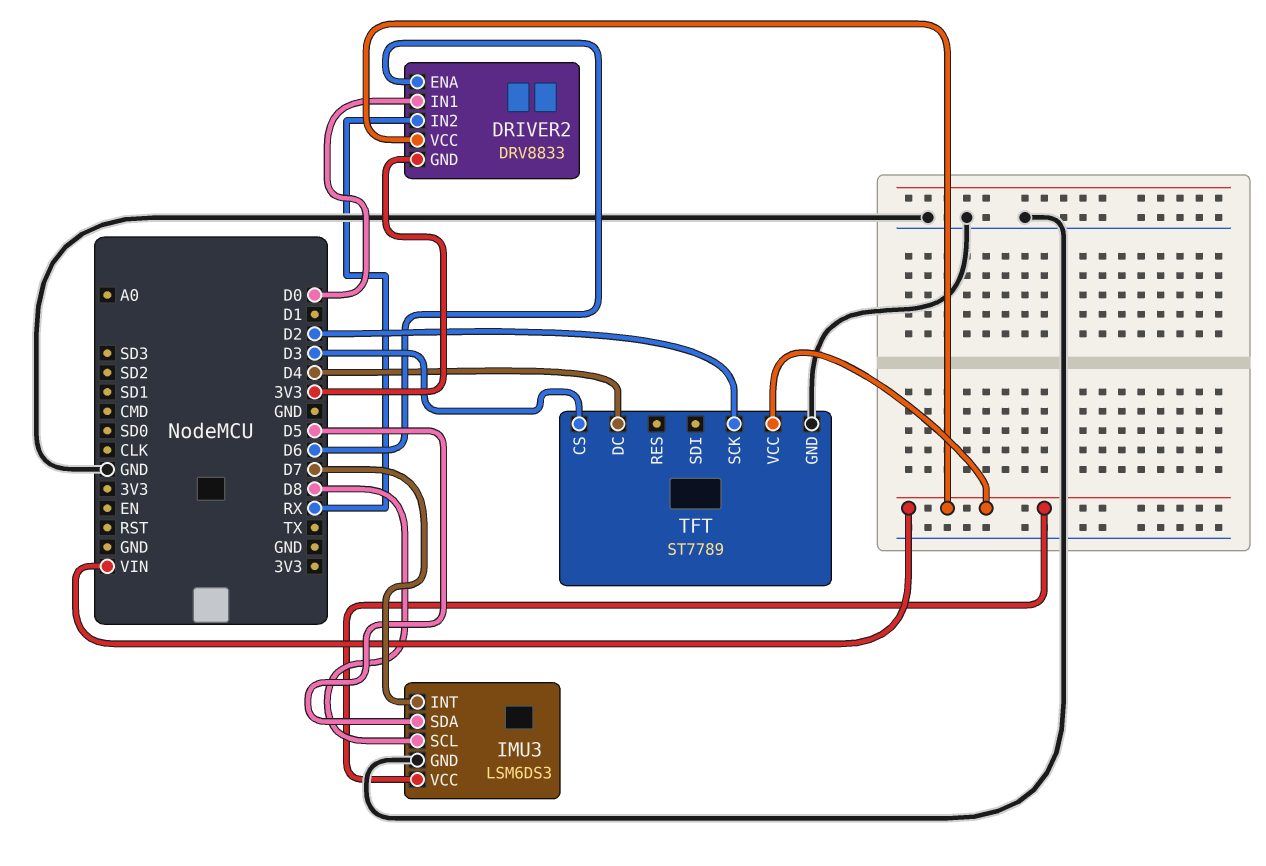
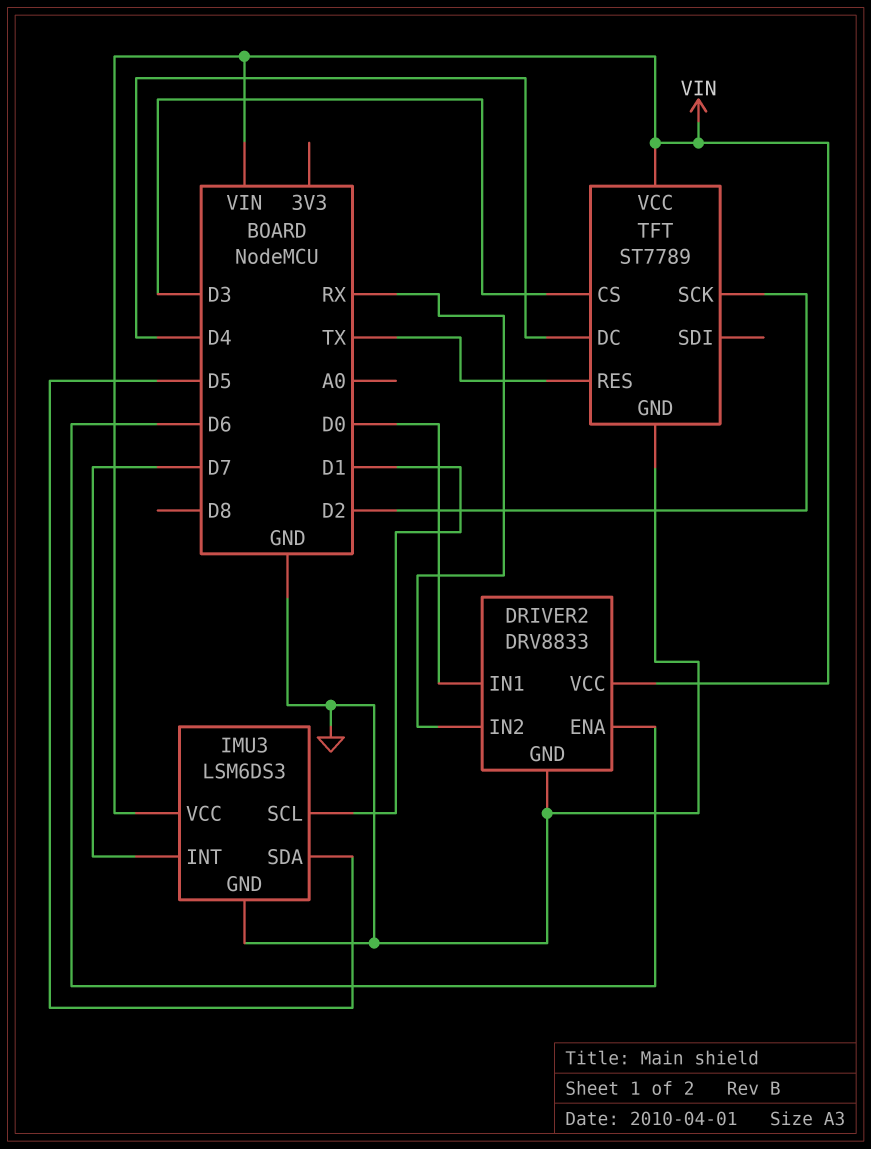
DRIVER2 pin GND: 3V3 -> GND
IMU3 pin SCL: D8 -> D1
TFT pin RES: none -> TX

